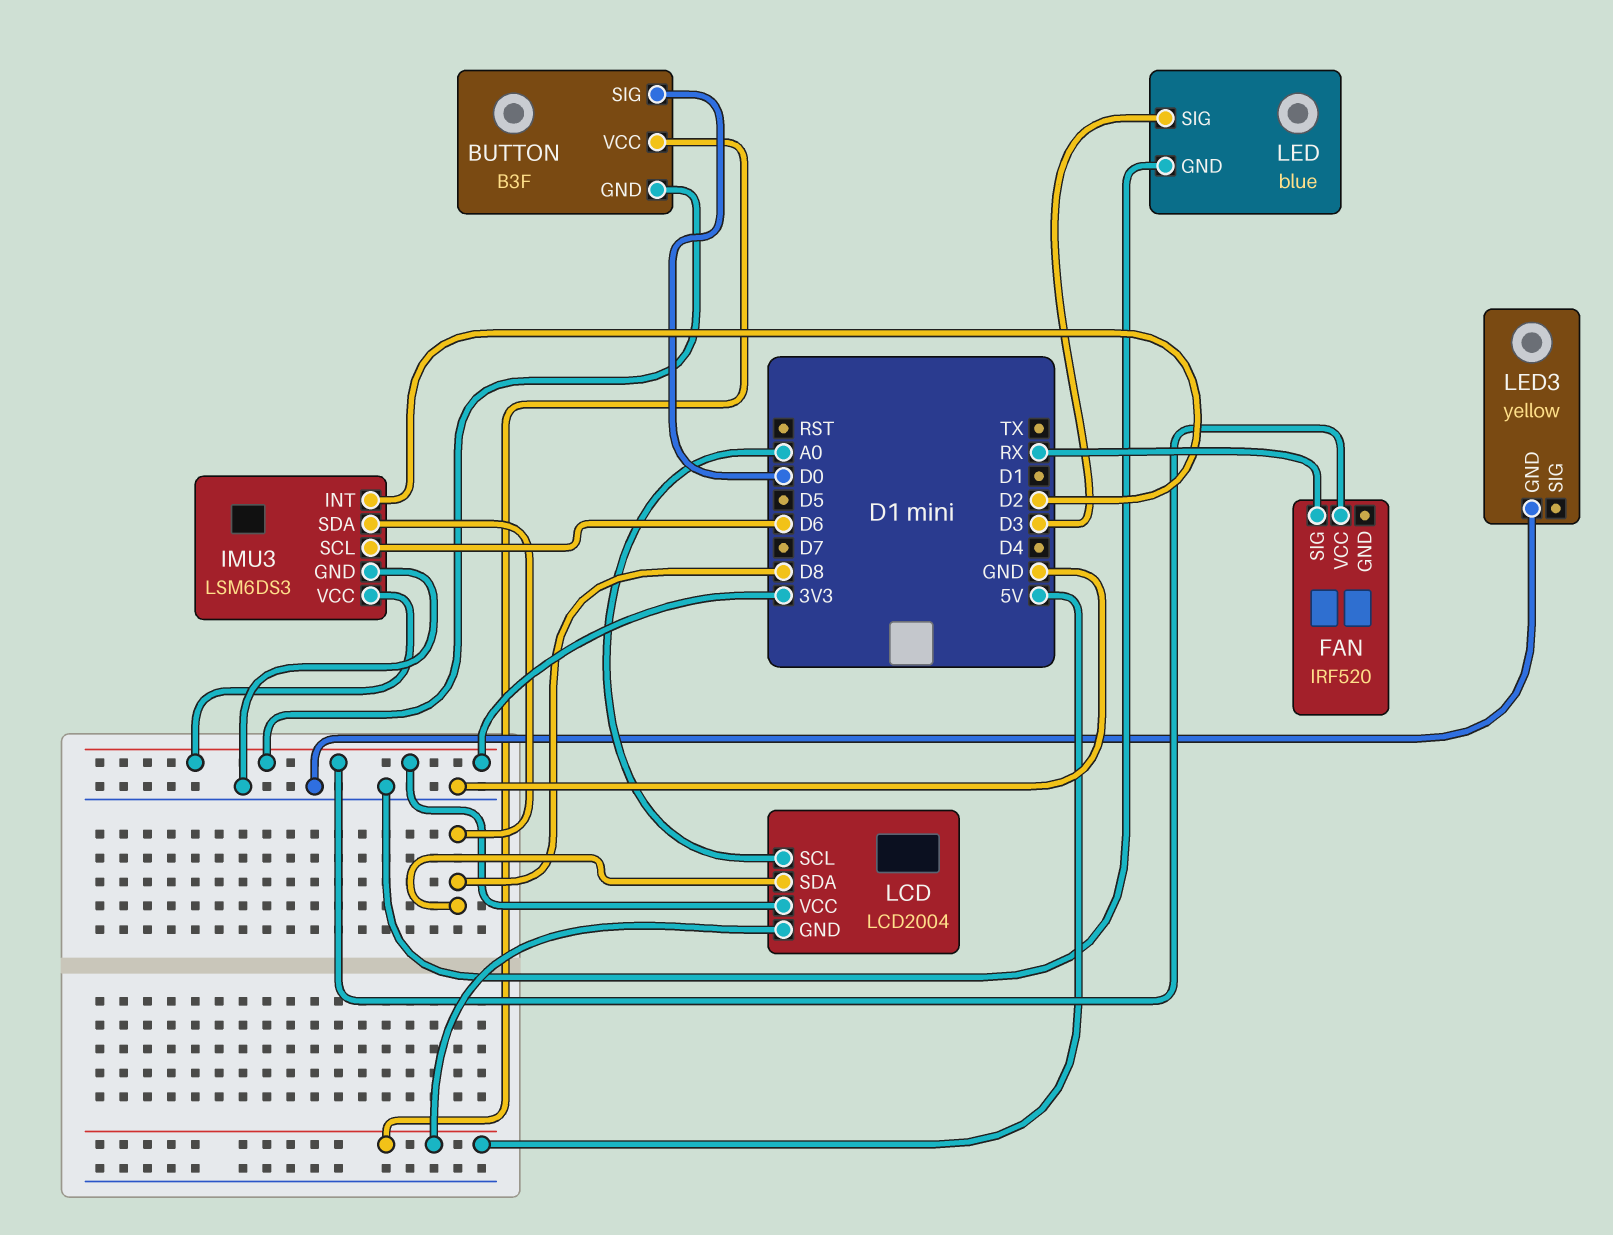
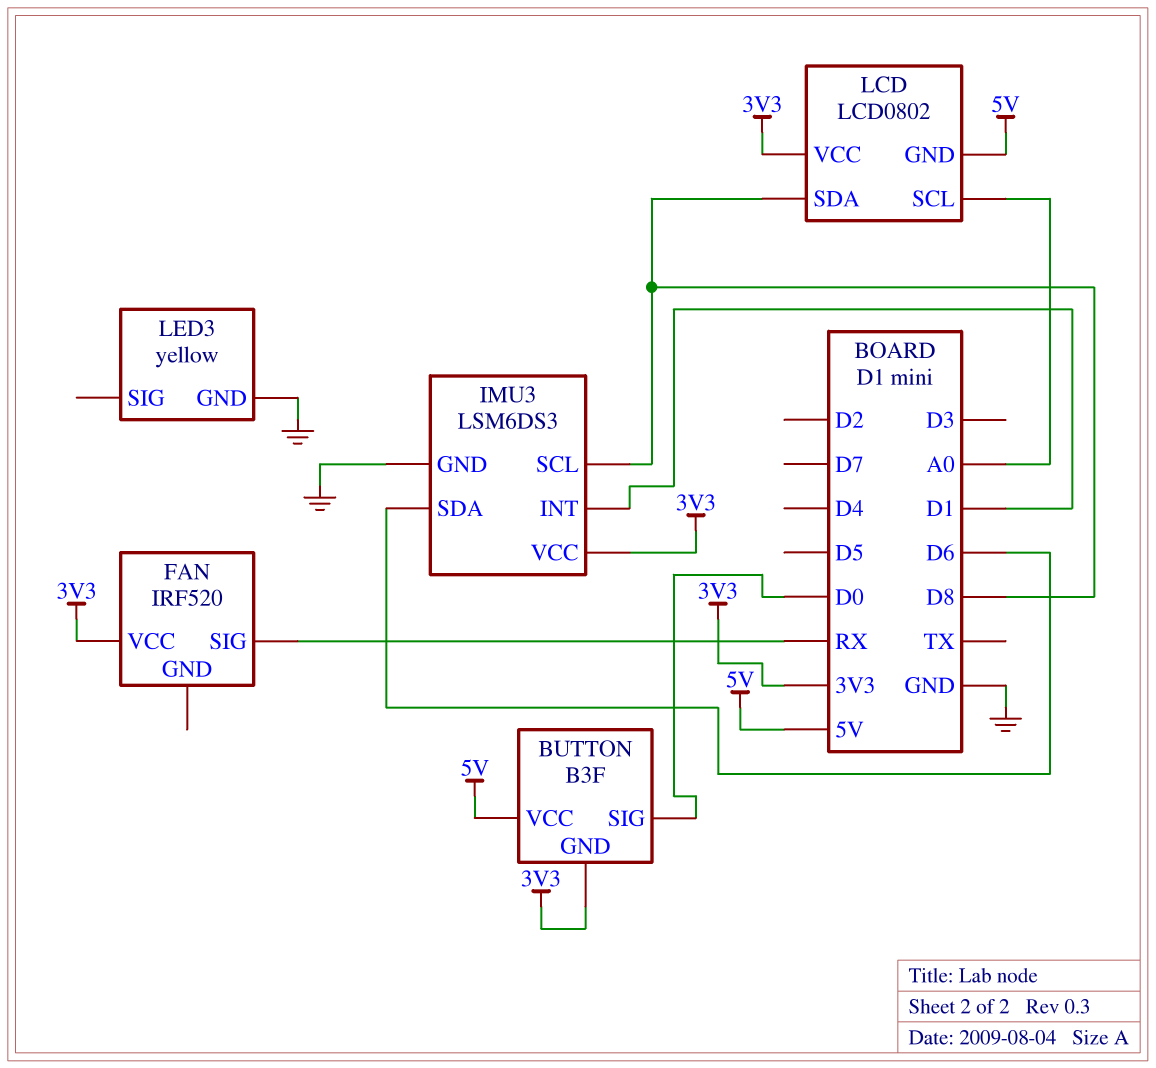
IMU3 pin INT: D2 -> D1
IMU3 pin SCL: D6 -> D8
IMU3 pin SDA: D8 -> D6
LCD: LCD2004 -> LCD0802
LED: blue -> none
LED pin GND: GND -> none
LED pin SIG: D3 -> none

